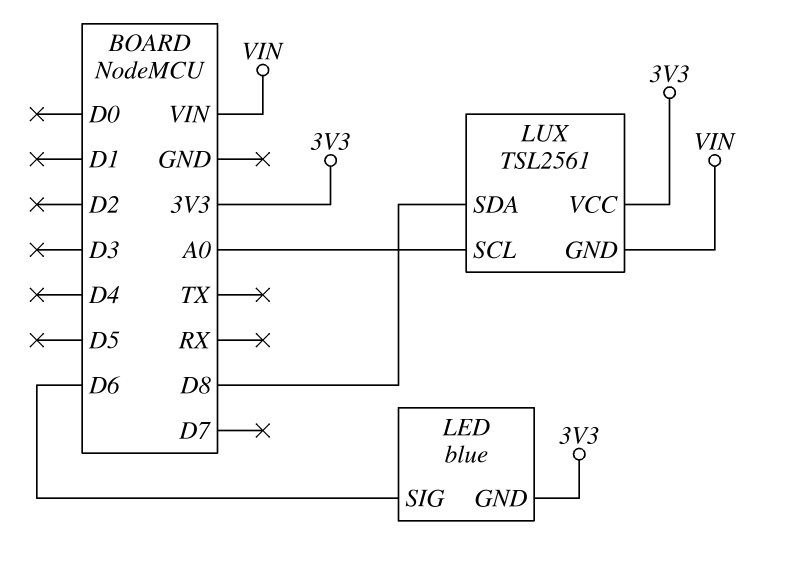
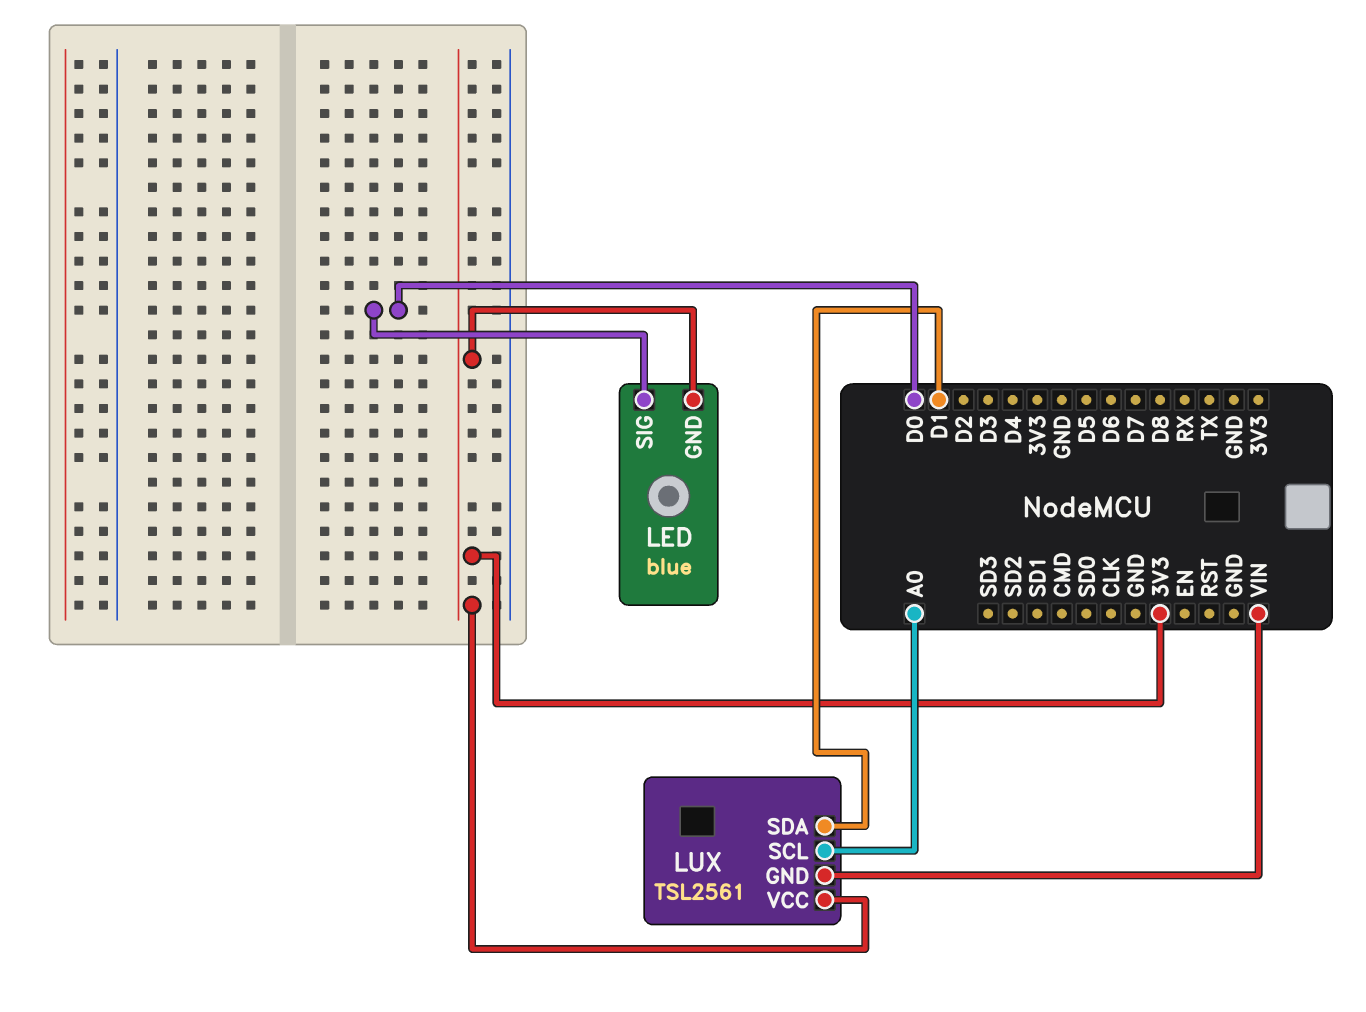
LED pin SIG: D6 -> D0
LUX pin SDA: D8 -> D1

